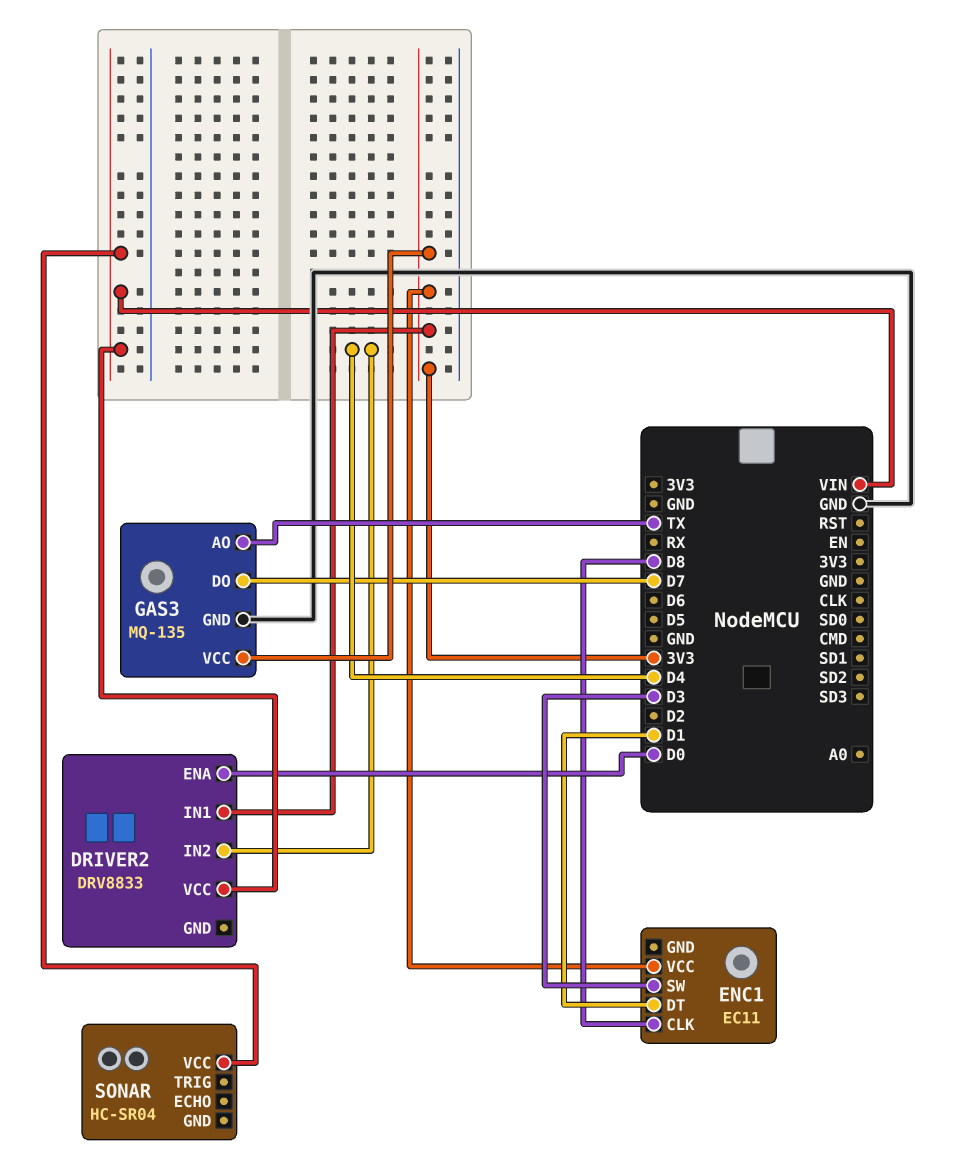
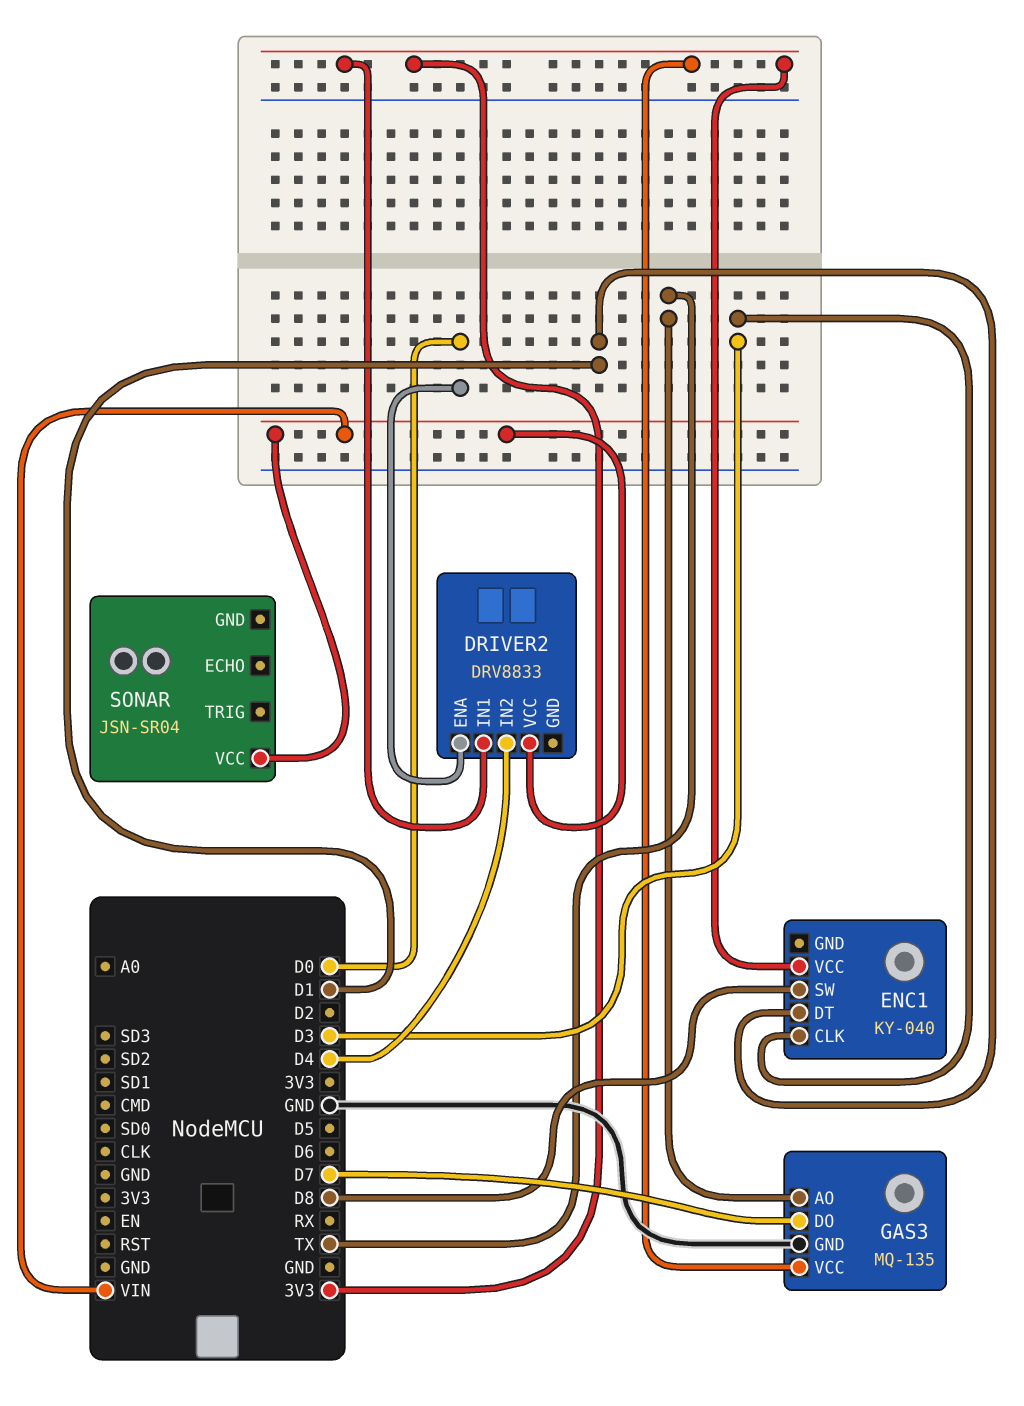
ENC1: EC11 -> KY-040
ENC1 pin CLK: D8 -> D3
ENC1 pin SW: D3 -> D8
SONAR: HC-SR04 -> JSN-SR04

